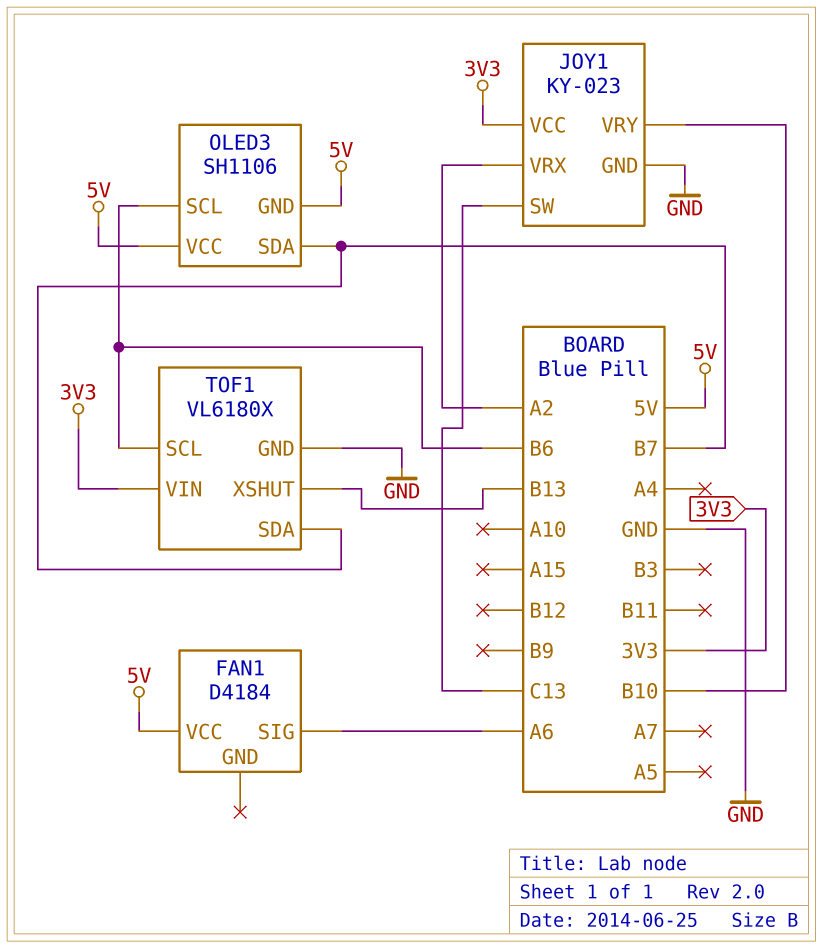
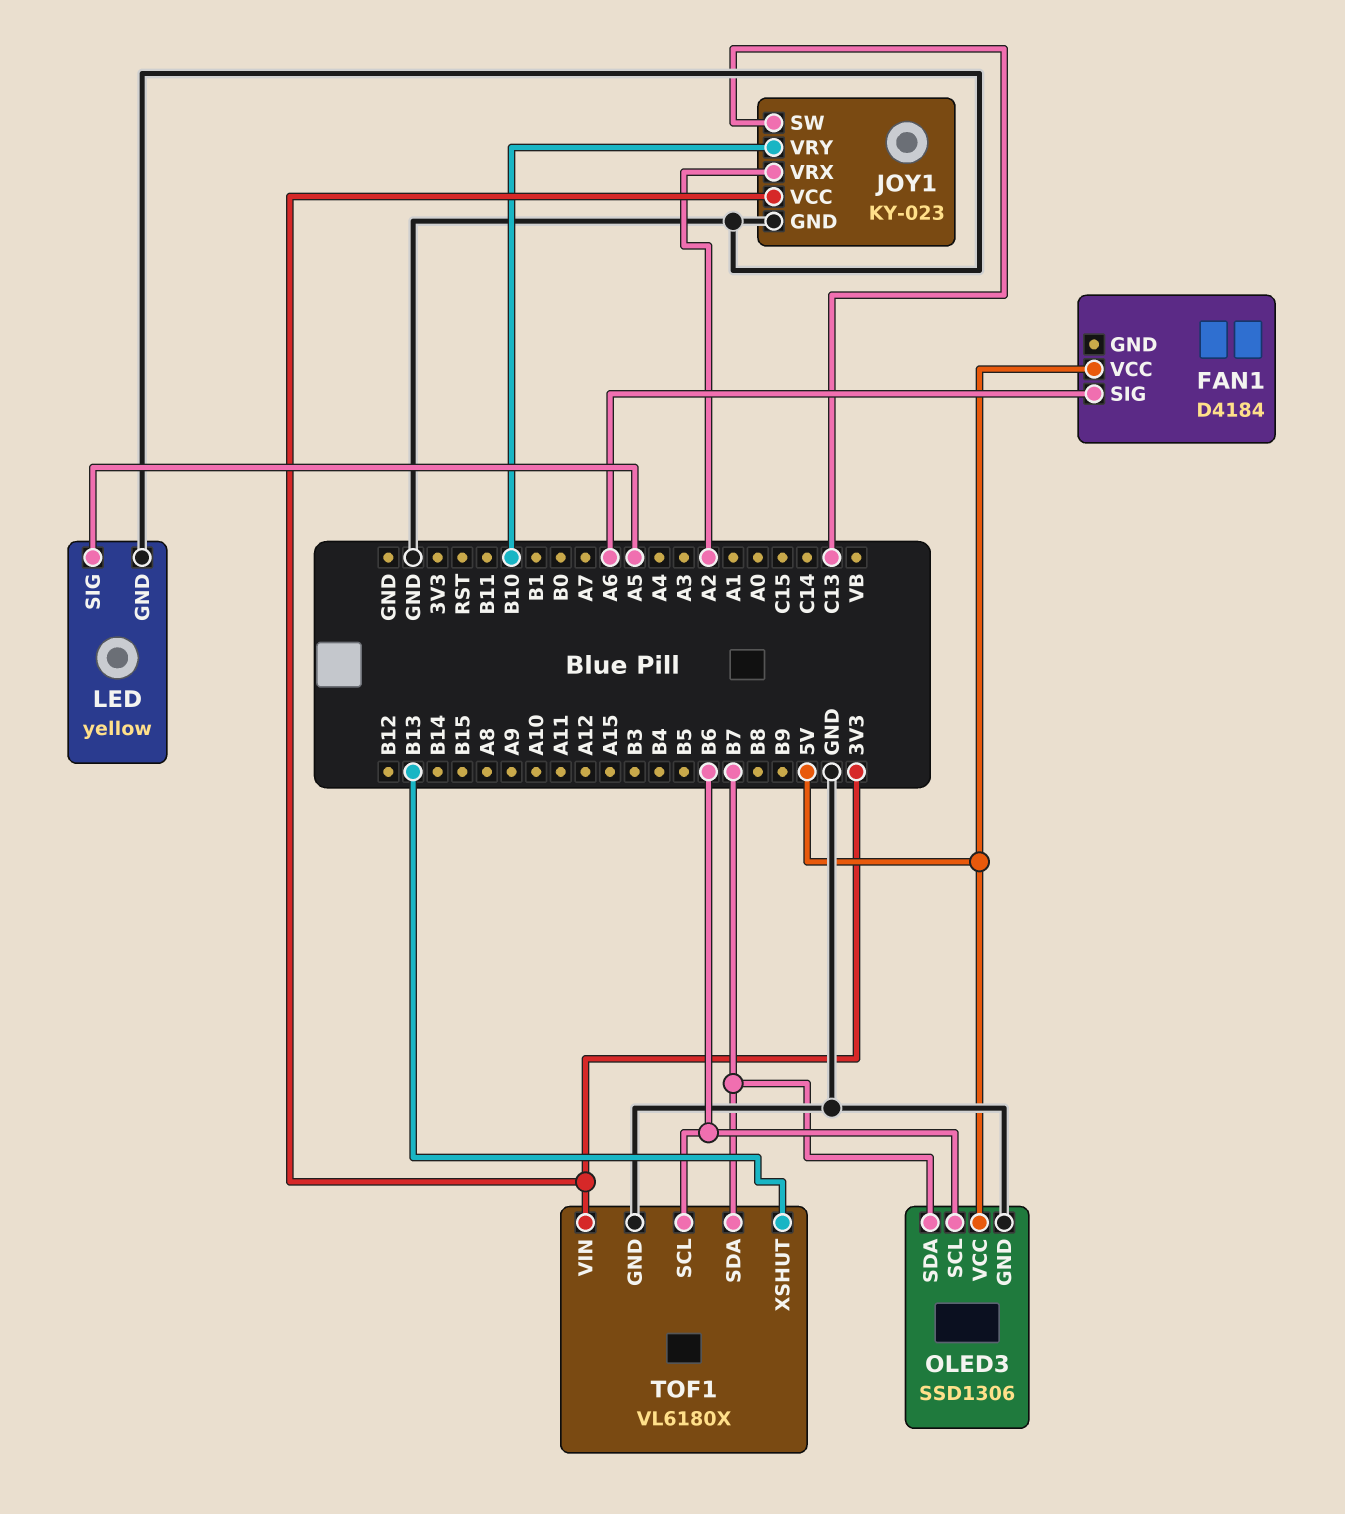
LED: none -> yellow
LED pin GND: none -> GND
LED pin SIG: none -> A5
OLED3: SH1106 -> SSD1306
OLED3 pin GND: 5V -> GND

